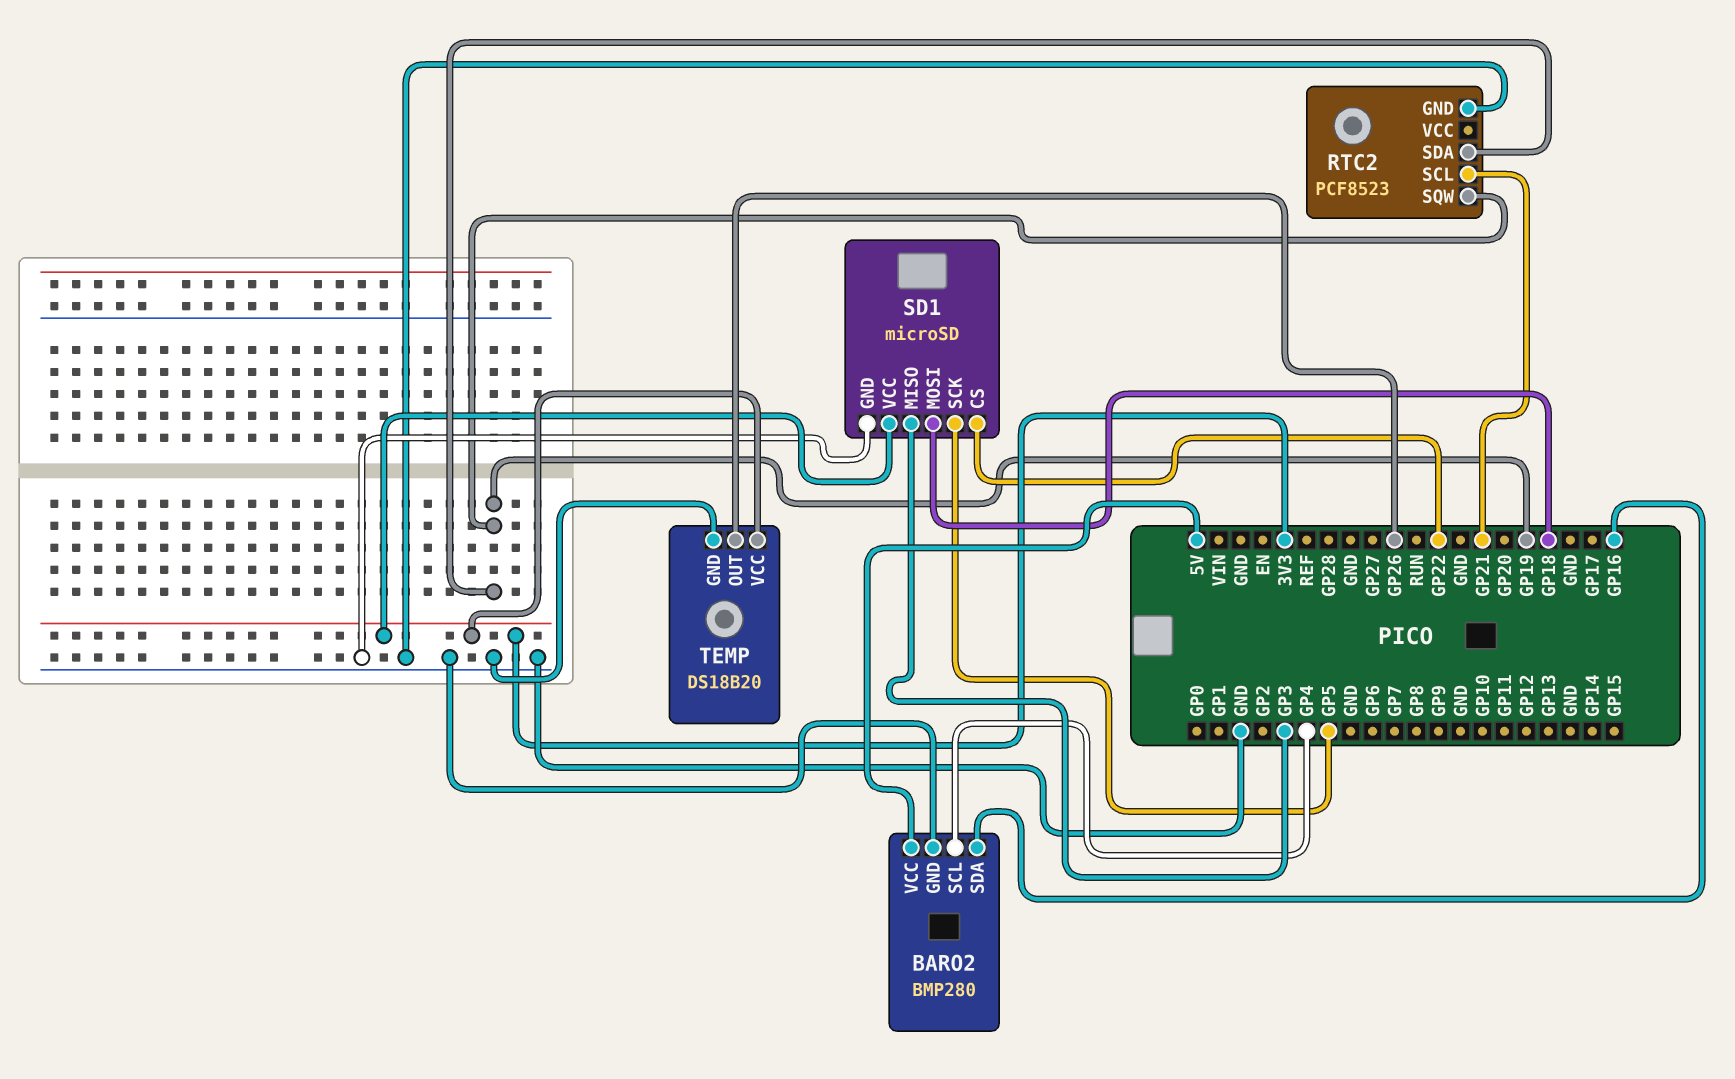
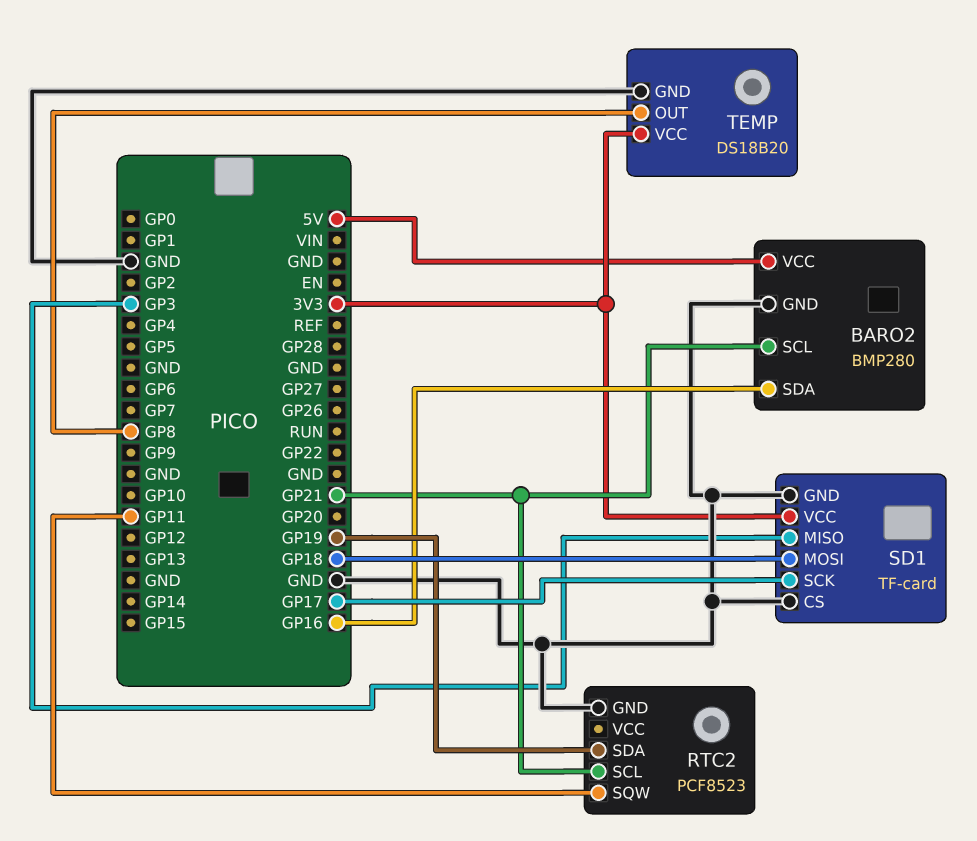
BARO2 pin SCL: GP4 -> GP21
RTC2 pin SQW: GP19 -> GP11
SD1: microSD -> TF-card
SD1 pin CS: GP22 -> GND
SD1 pin SCK: GP5 -> GP17
TEMP pin OUT: GP26 -> GP8

